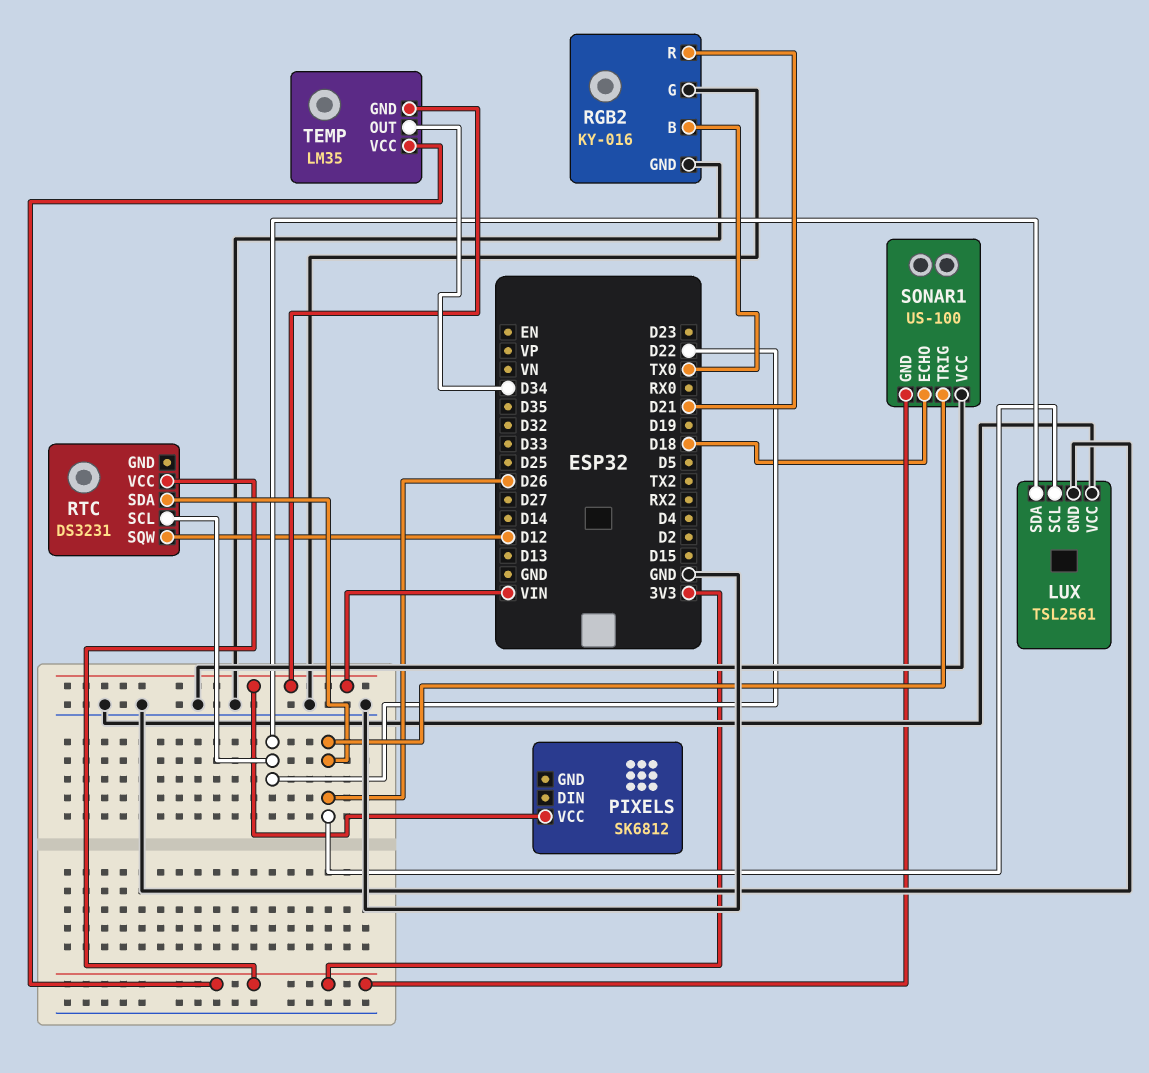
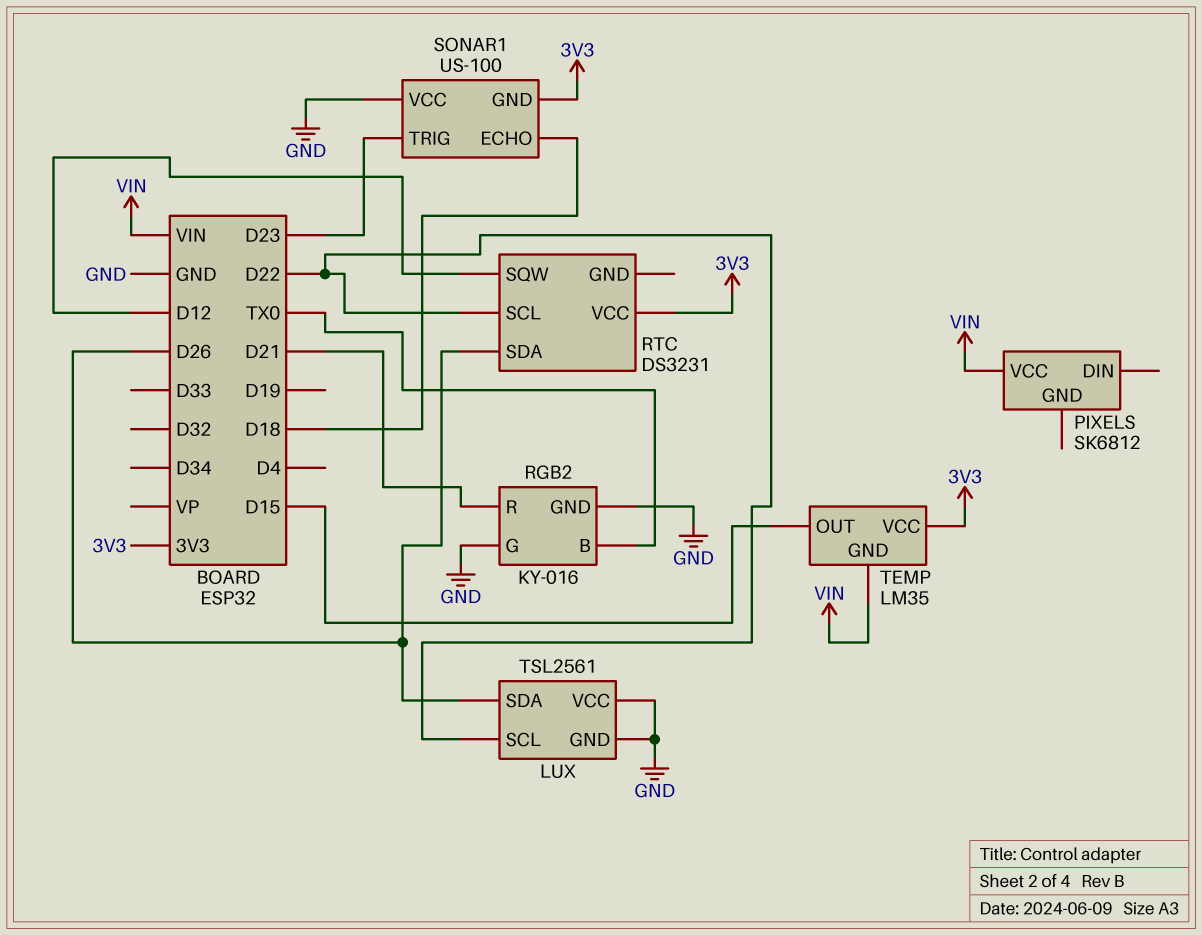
LUX pin SCL: D26 -> D22
LUX pin SDA: D22 -> D26
SONAR1 pin TRIG: D26 -> D23
TEMP pin OUT: D34 -> D15

